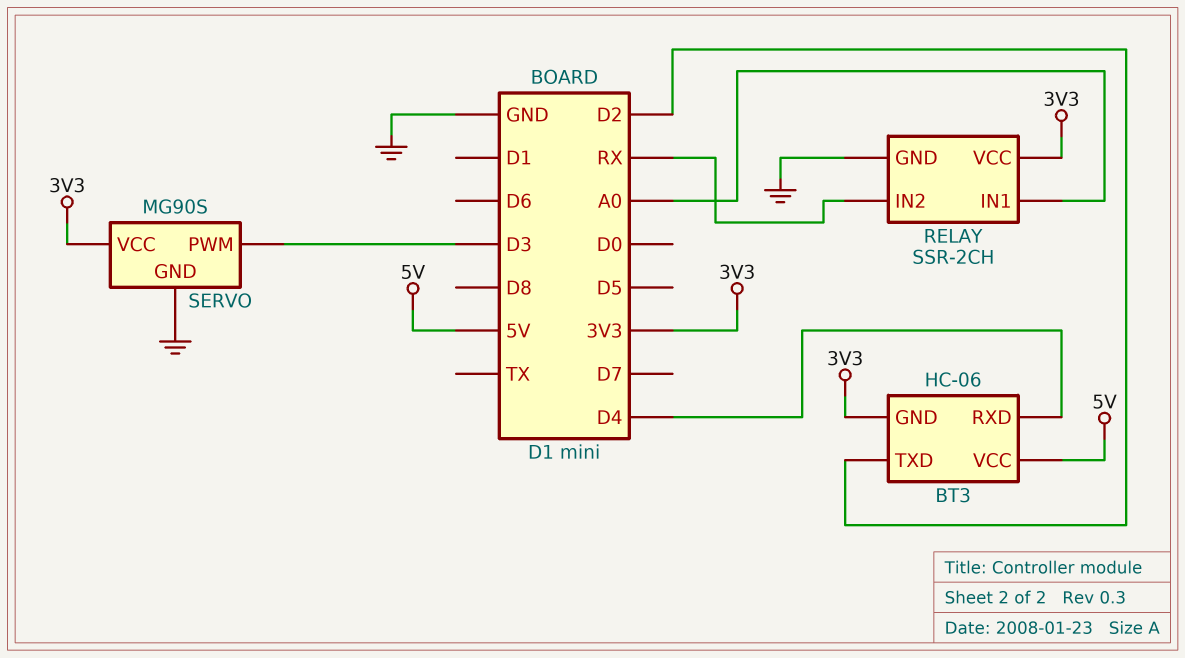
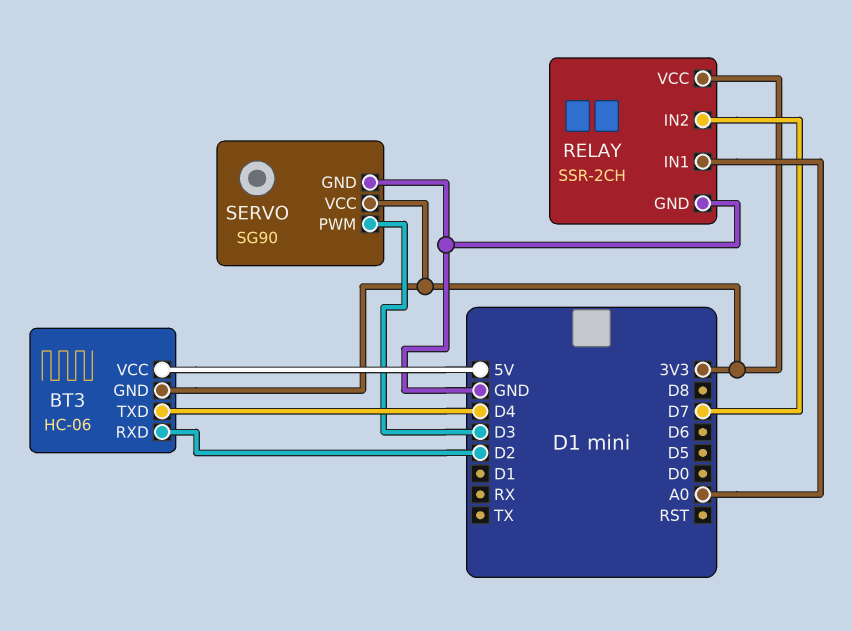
BT3 pin RXD: D4 -> D2
BT3 pin TXD: D2 -> D4
RELAY pin IN2: RX -> D7
SERVO: MG90S -> SG90

